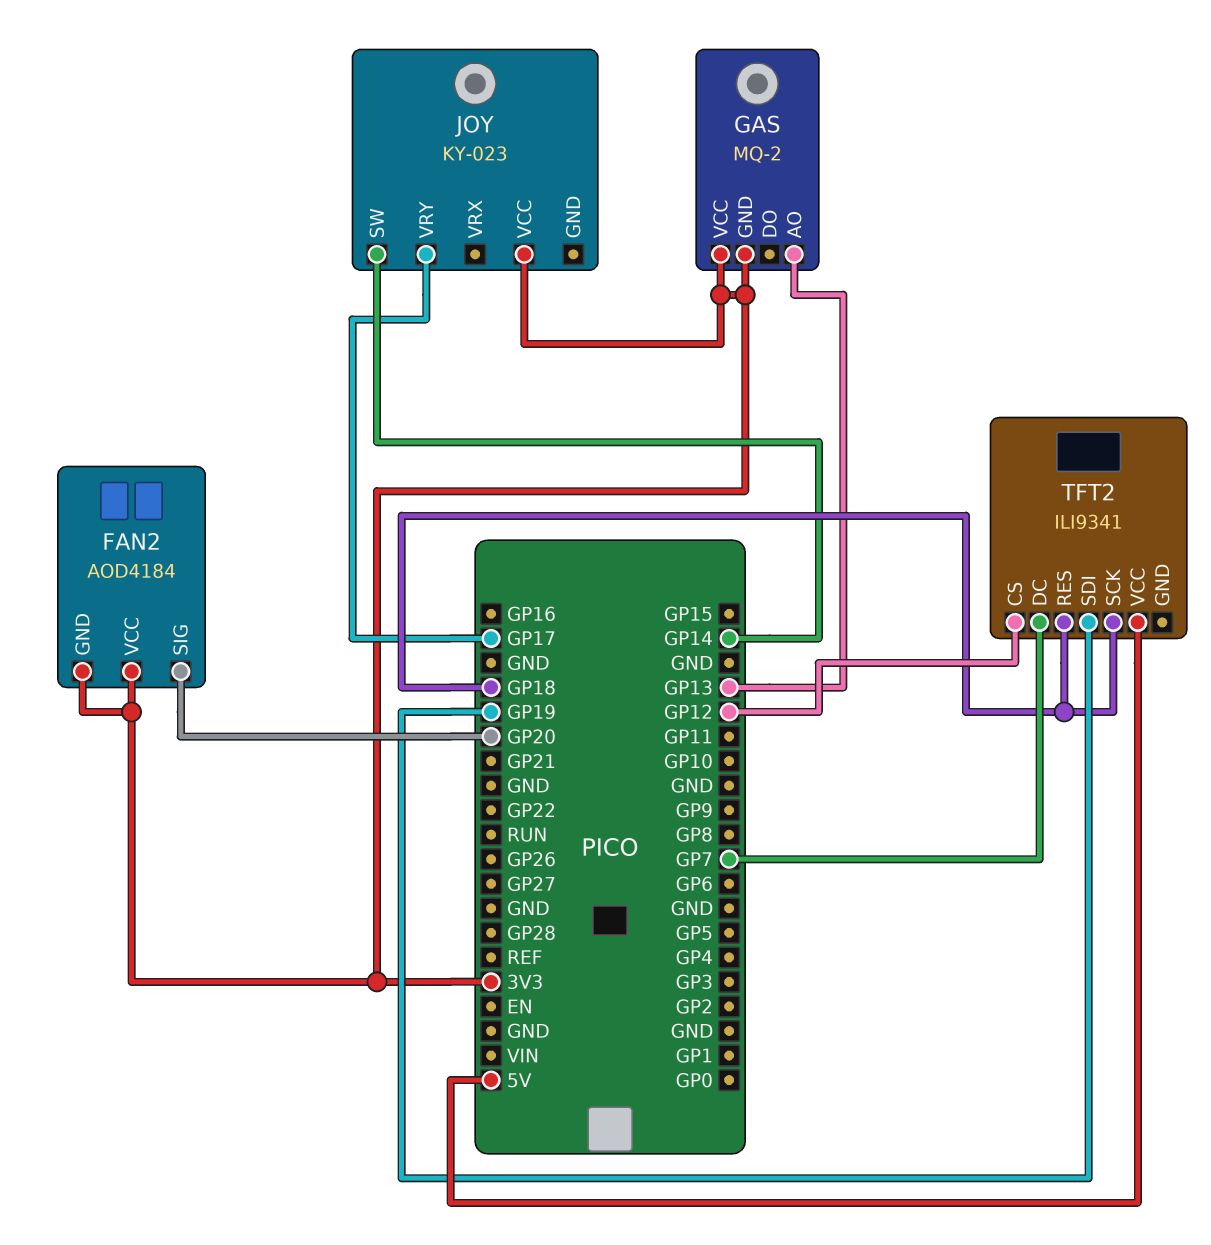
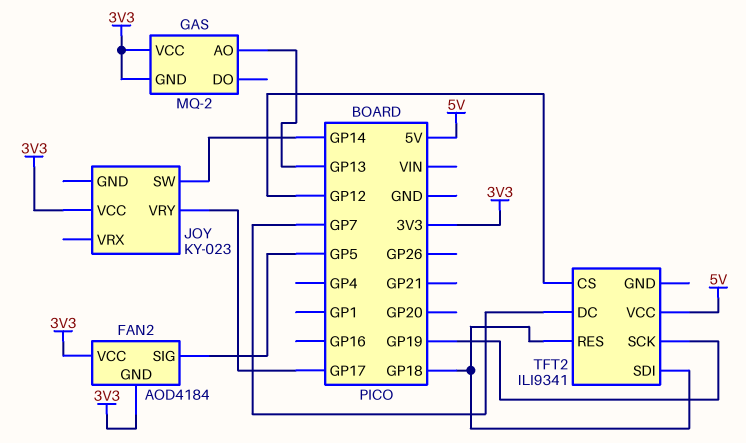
FAN2 pin SIG: GP20 -> GP5
TFT2 pin SCK: GP18 -> GP19
TFT2 pin SDI: GP19 -> GP18

